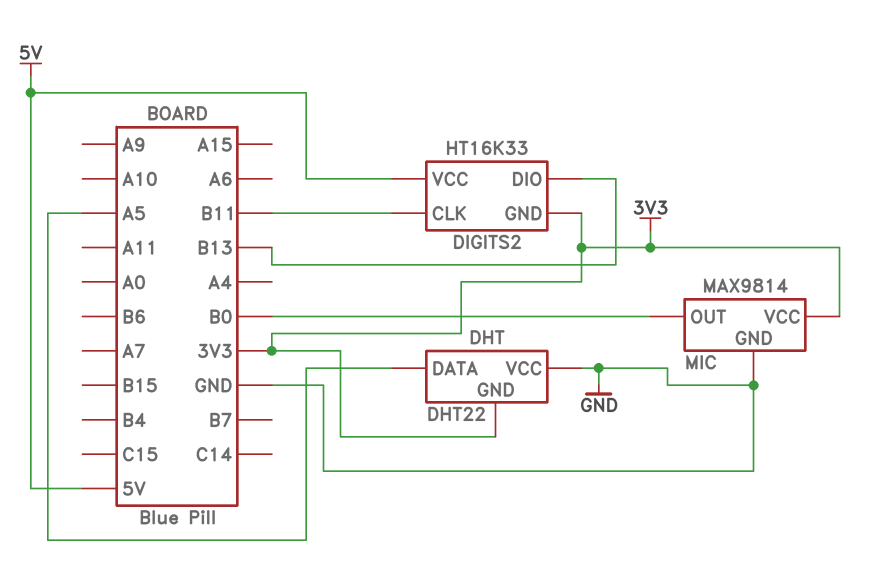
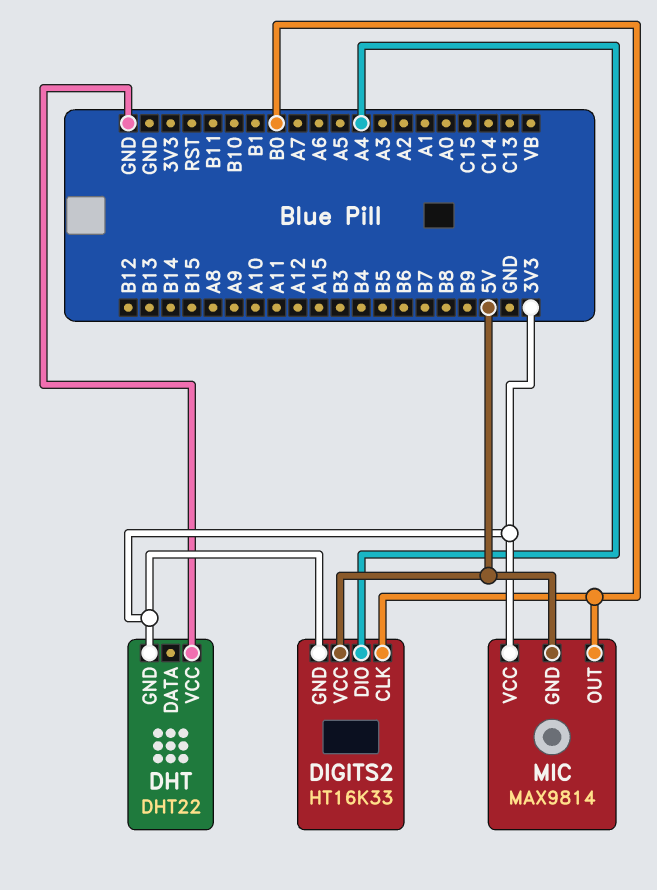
DHT pin DATA: A5 -> none
DIGITS2 pin CLK: B11 -> B0
DIGITS2 pin DIO: B13 -> A4
MIC pin GND: GND -> 5V

